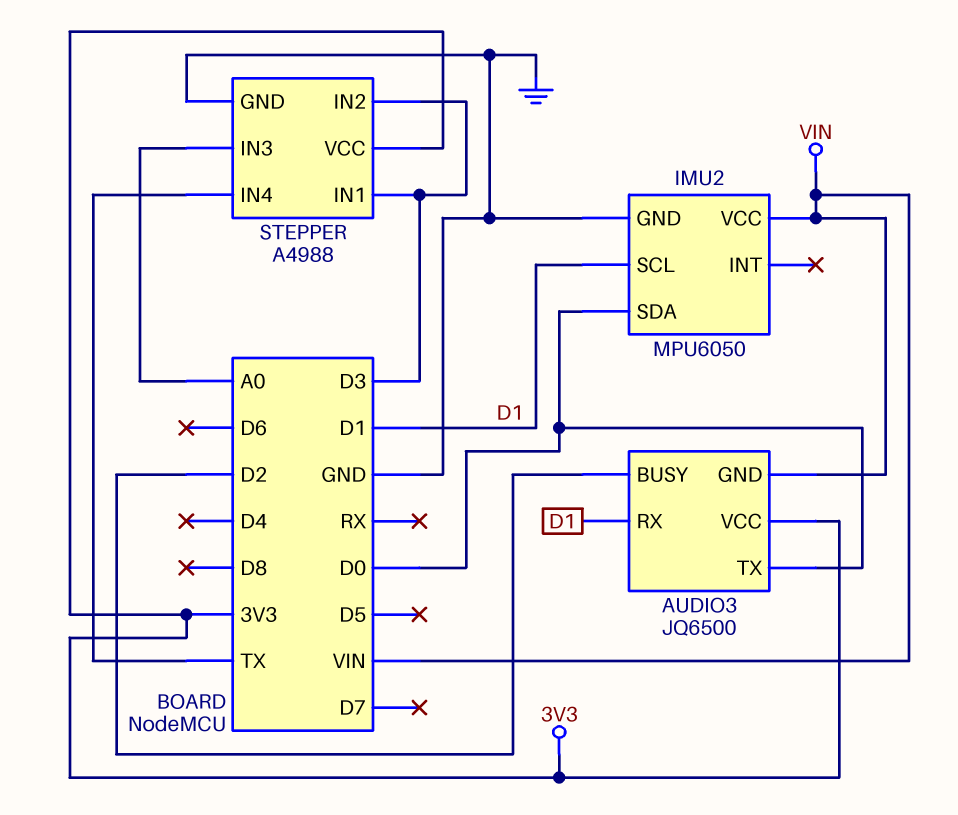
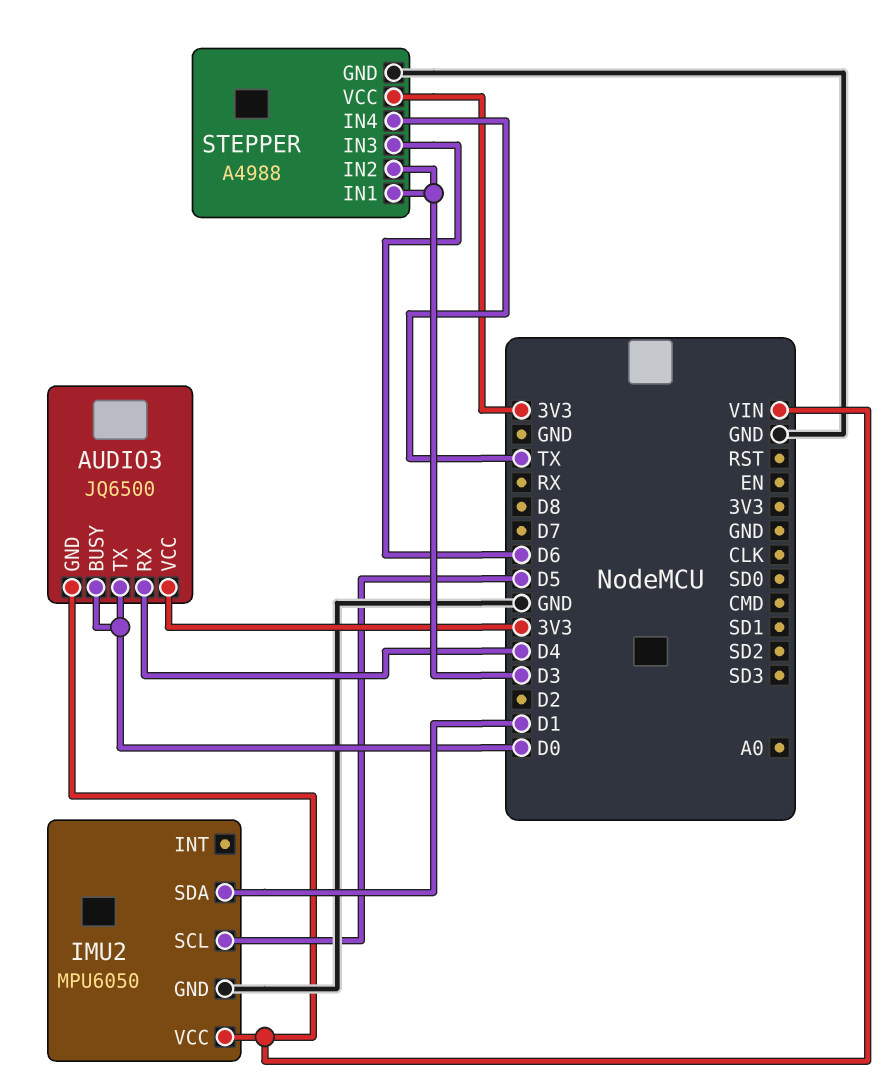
AUDIO3 pin BUSY: D2 -> D0
AUDIO3 pin RX: D1 -> D4
IMU2 pin SCL: D1 -> D5
IMU2 pin SDA: D0 -> D1
STEPPER pin IN3: A0 -> D6

